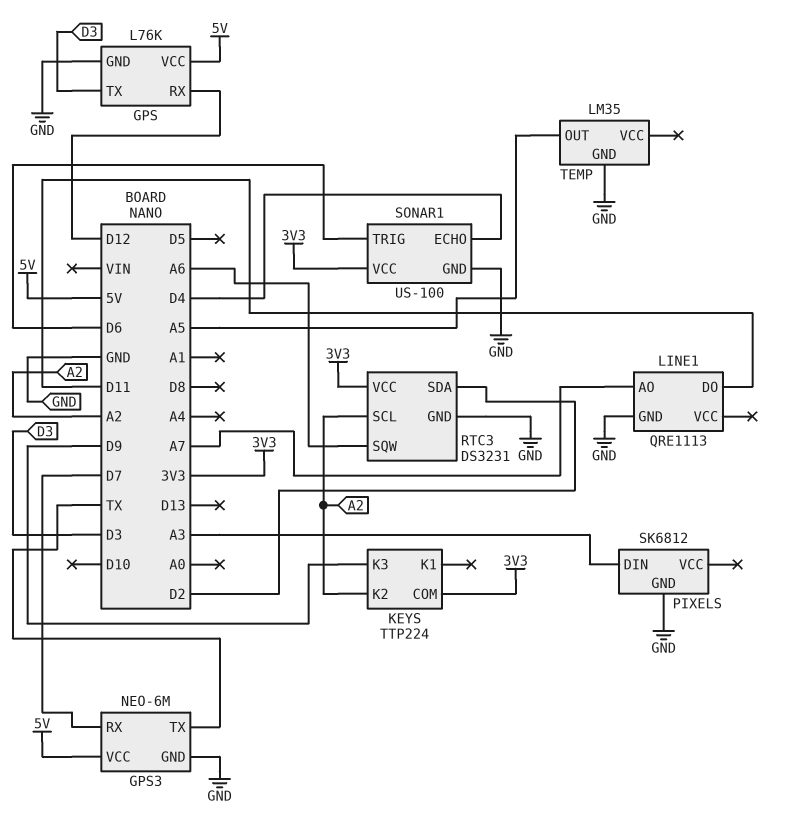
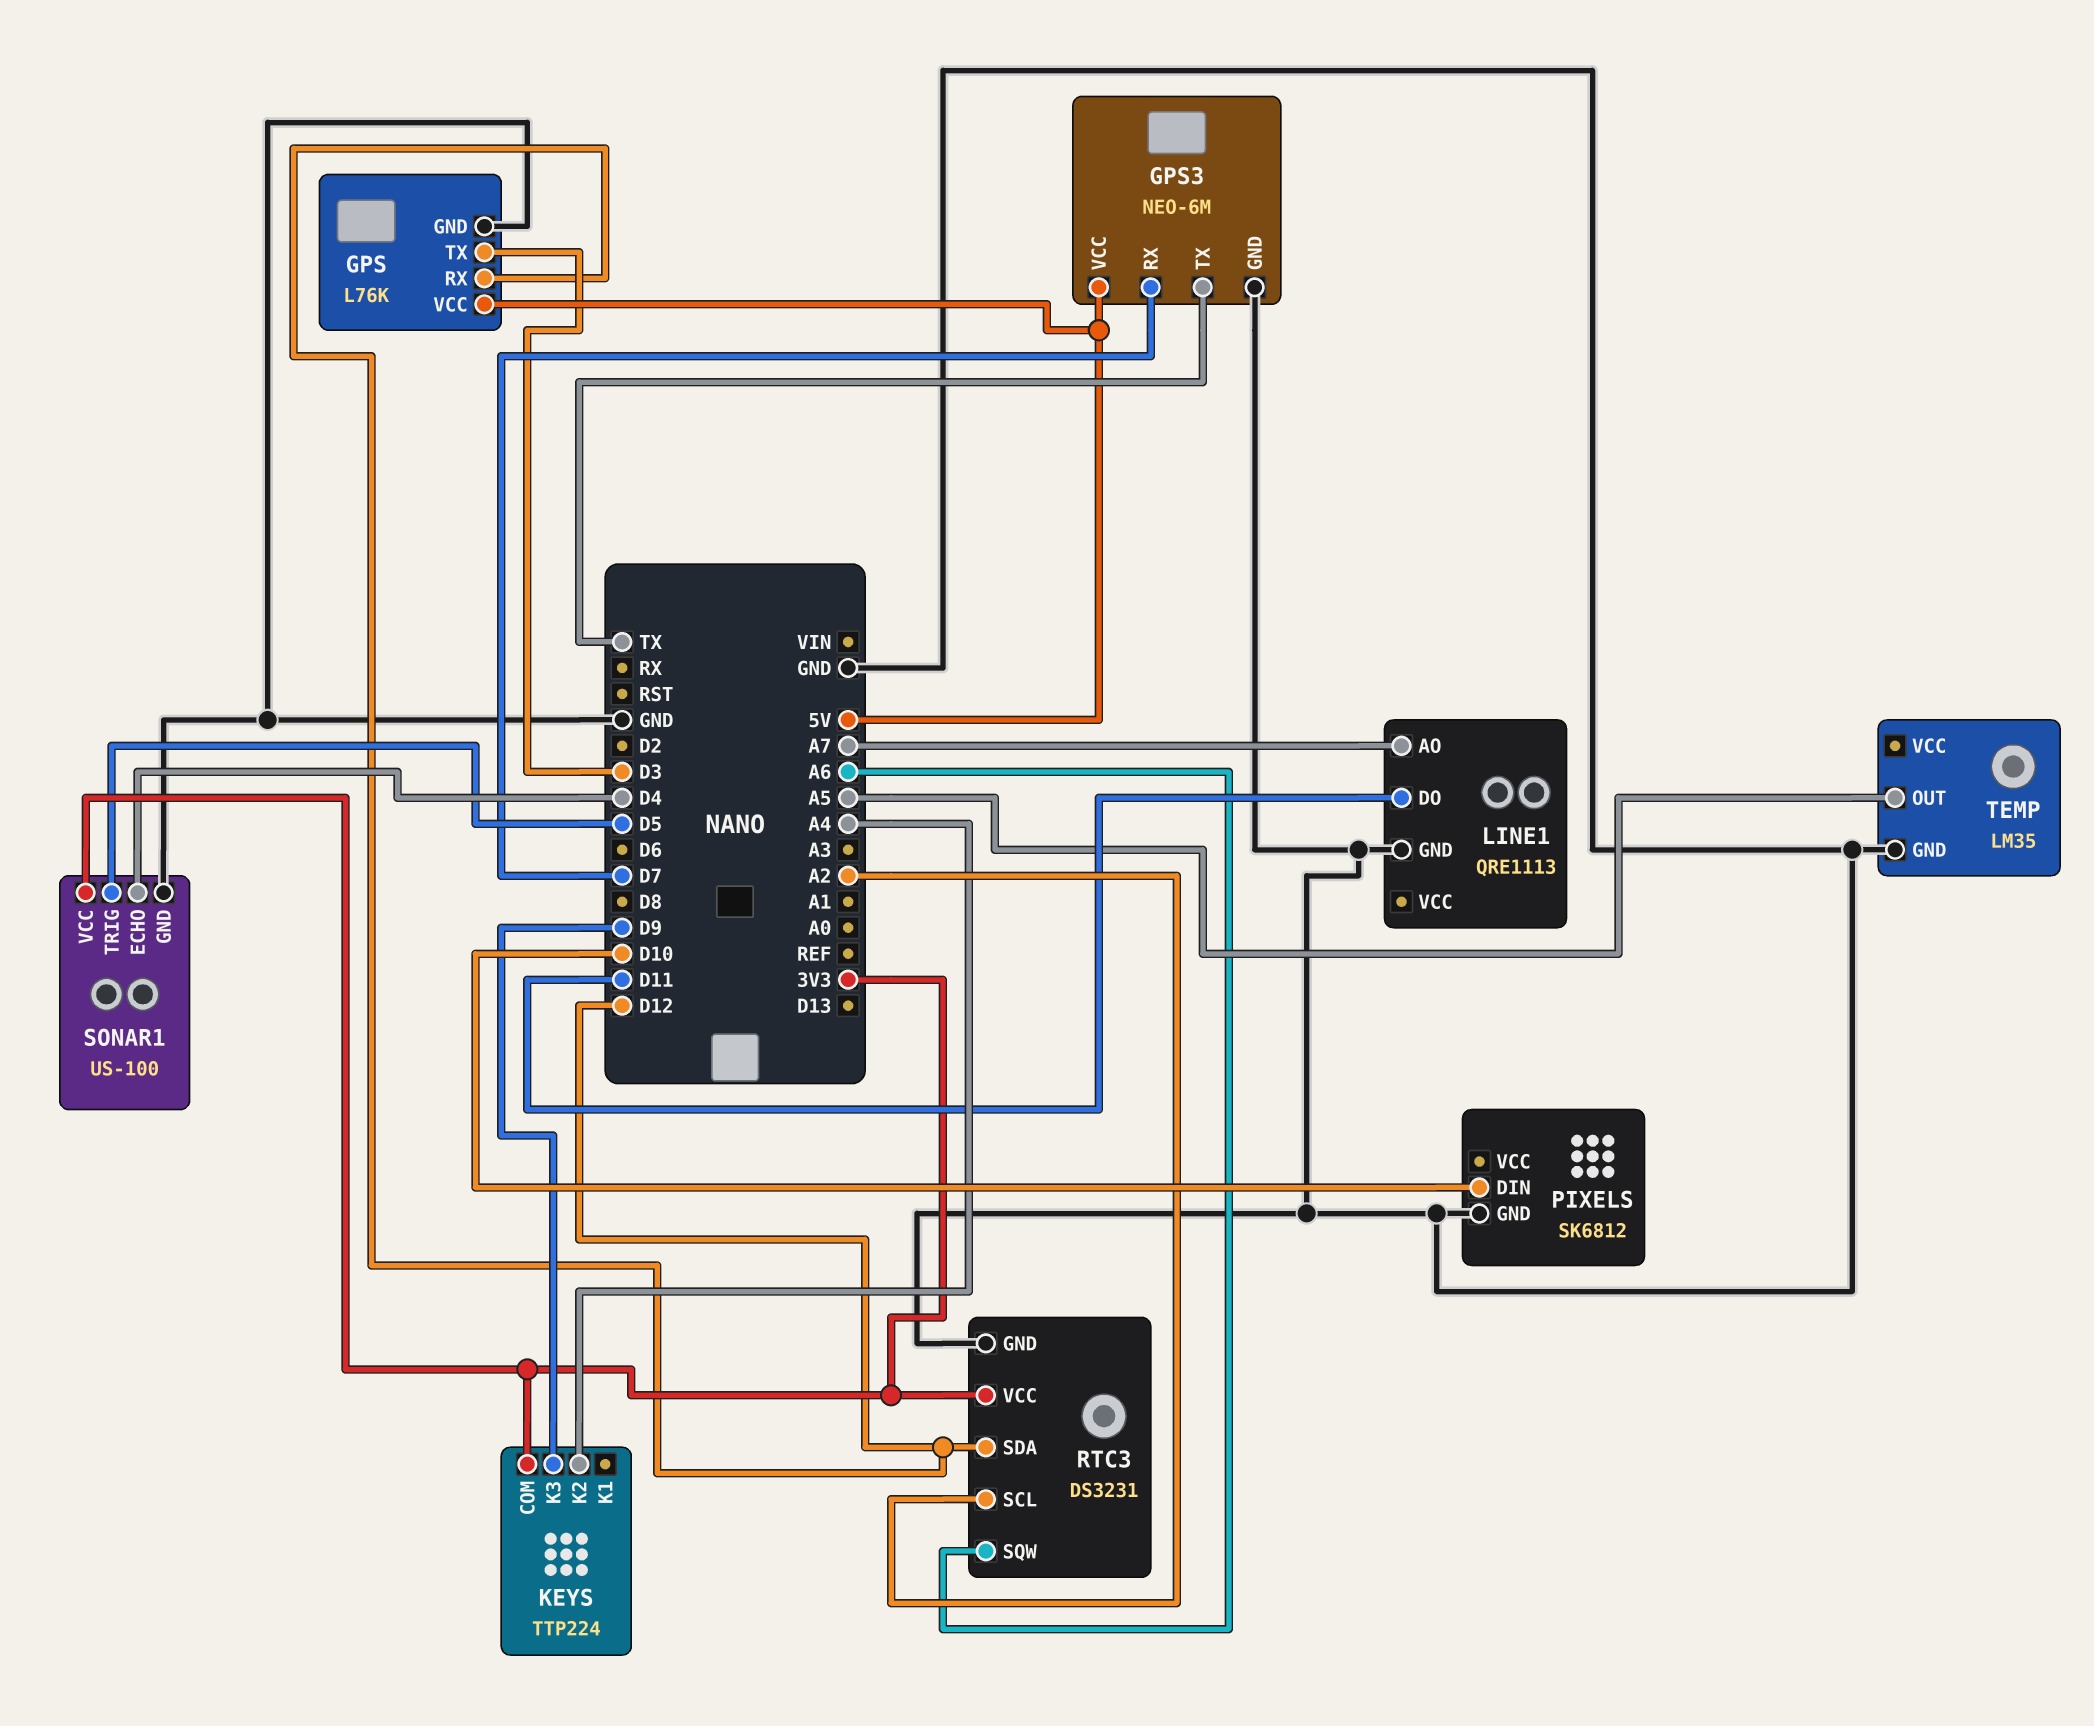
KEYS pin K2: A2 -> A4
PIXELS pin DIN: A3 -> D10
RTC3 pin SDA: D2 -> D12
SONAR1 pin TRIG: D6 -> D5

